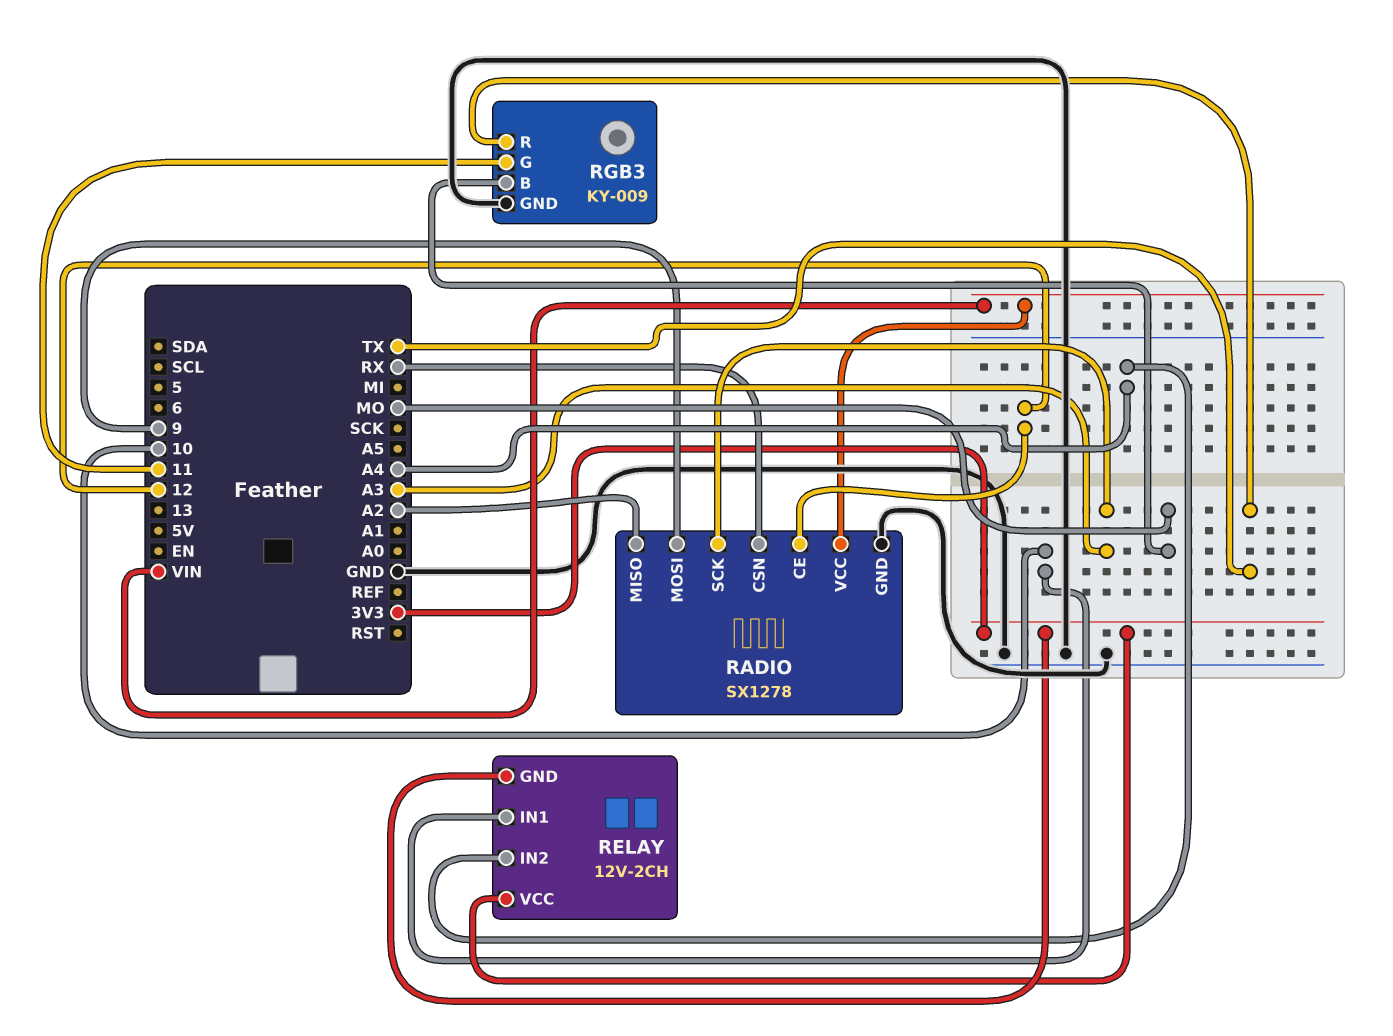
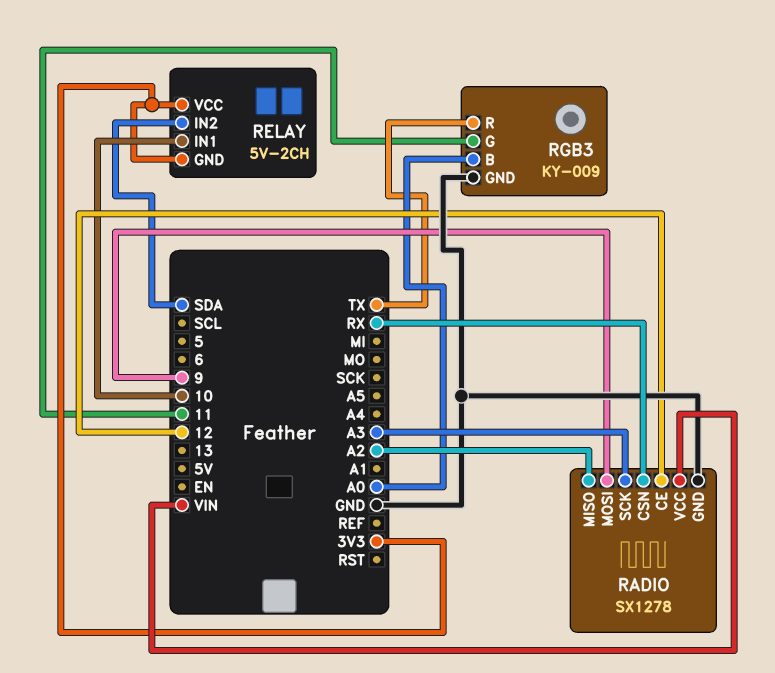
RELAY: 12V-2CH -> 5V-2CH
RELAY pin IN2: A4 -> SDA
RGB3 pin B: MO -> A0

